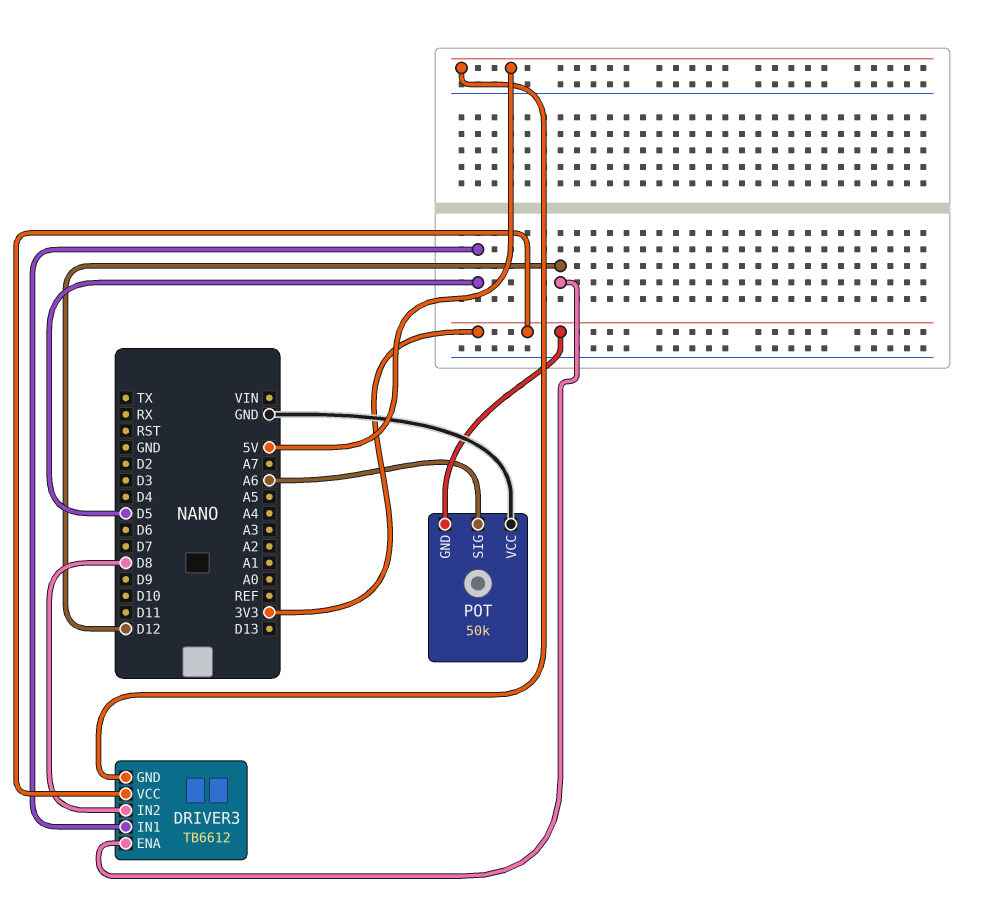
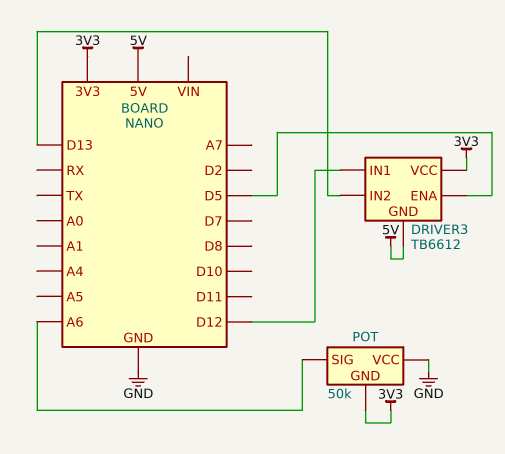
DRIVER3 pin ENA: D12 -> D5
DRIVER3 pin IN1: D5 -> D12
DRIVER3 pin IN2: D8 -> D13

